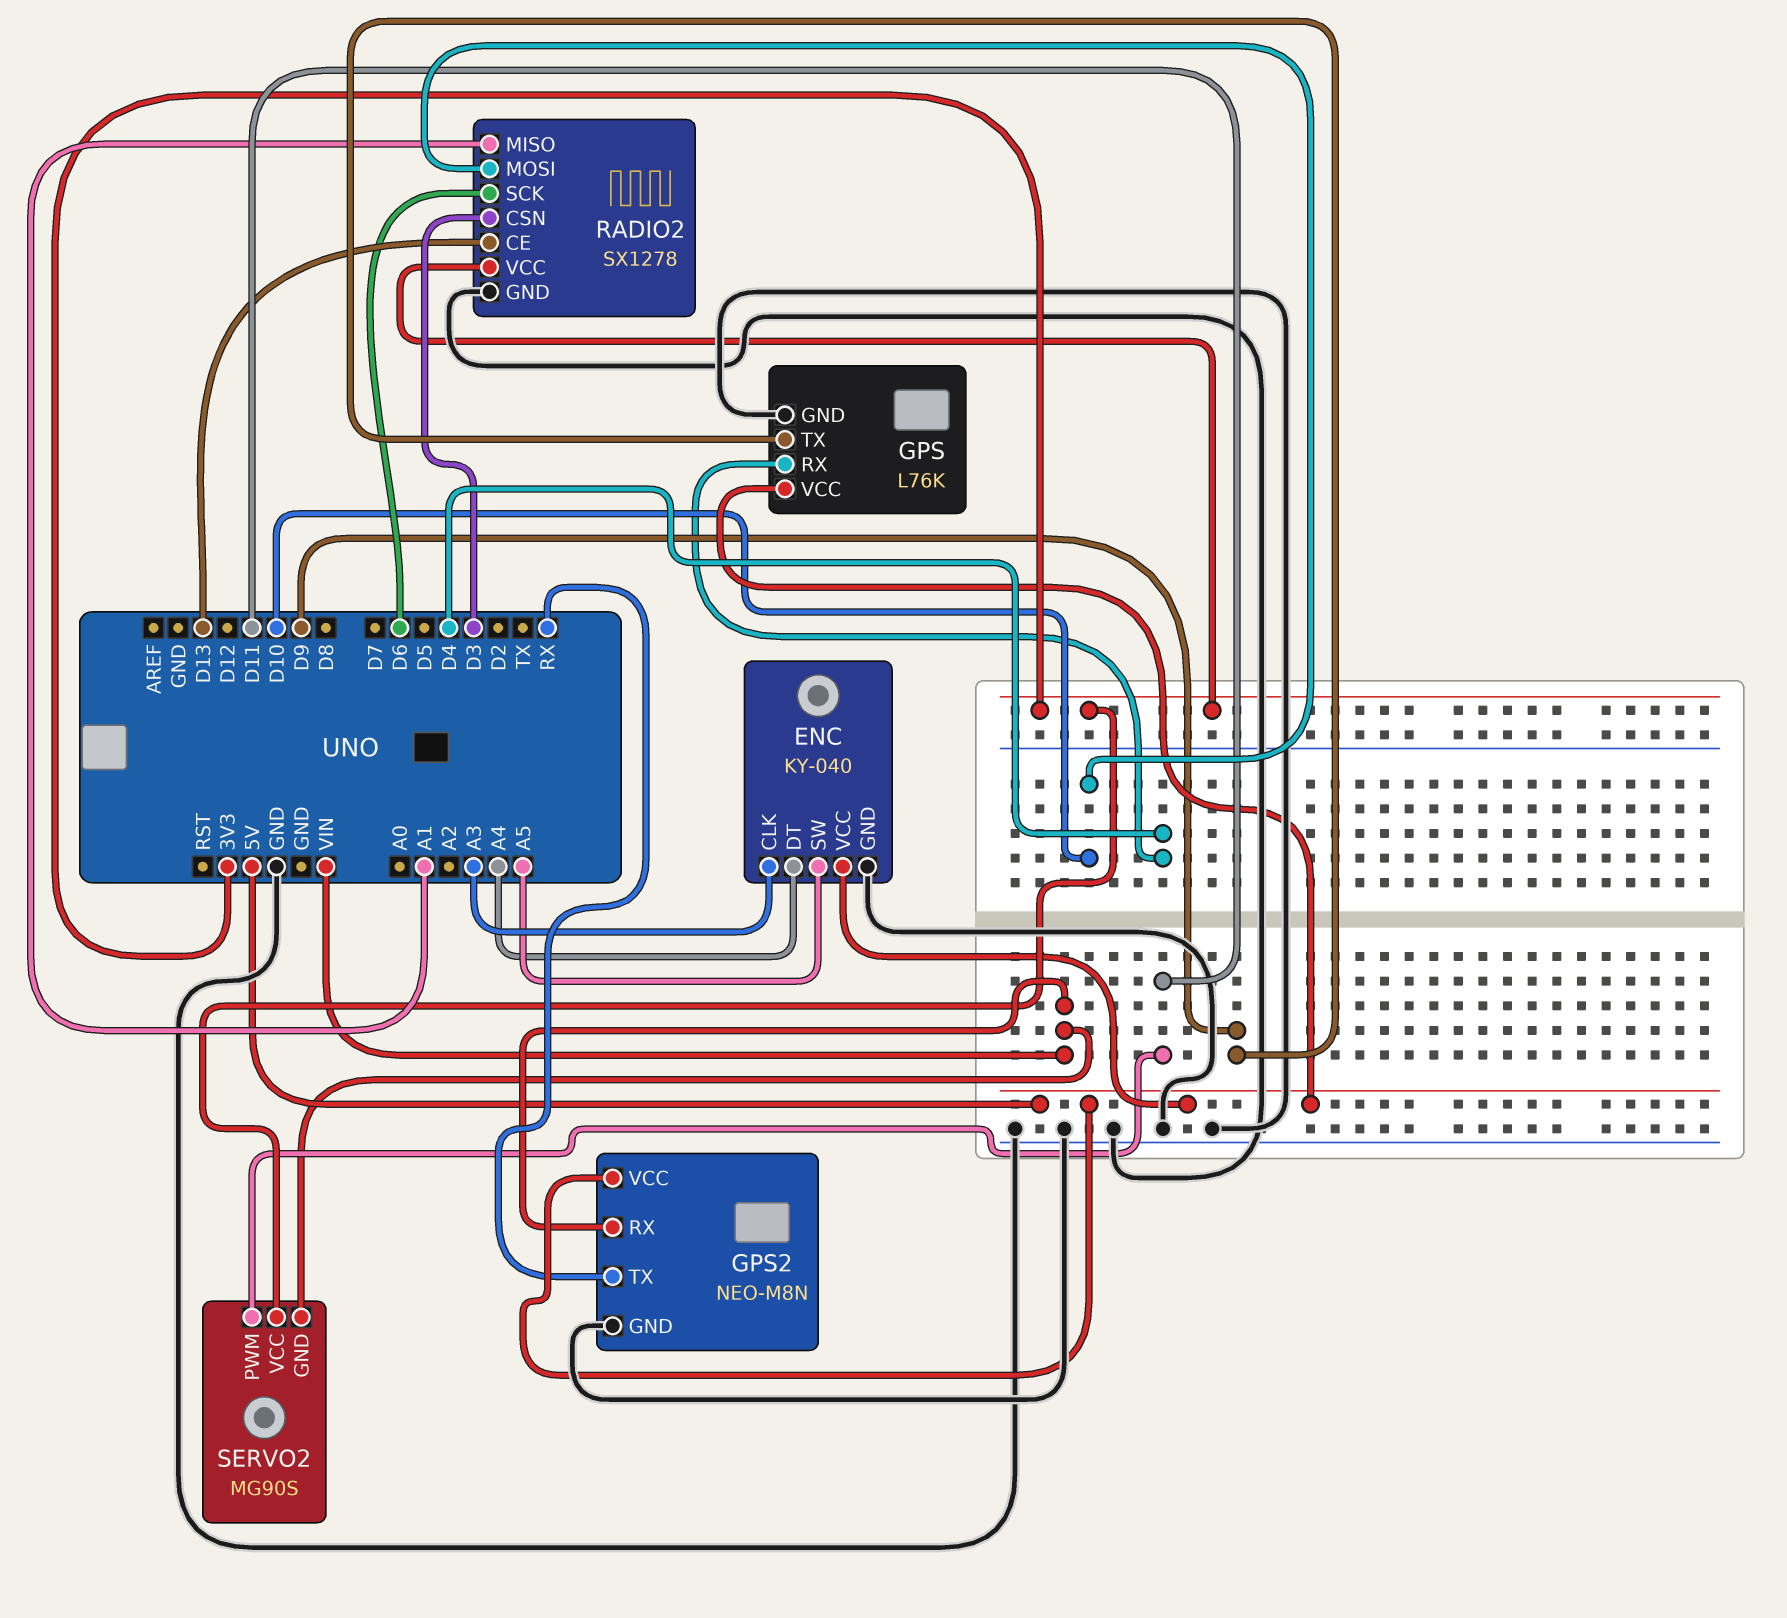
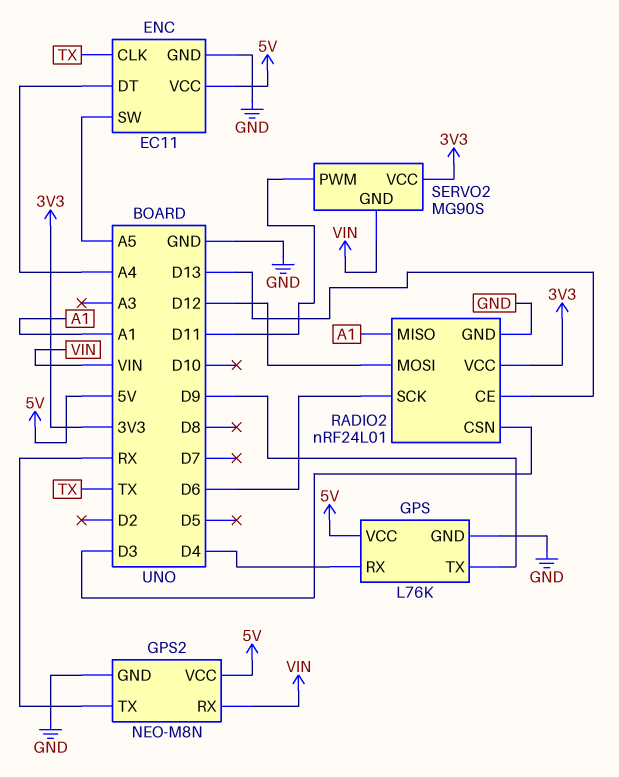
ENC: KY-040 -> EC11
ENC pin CLK: A3 -> TX
RADIO2: SX1278 -> nRF24L01
RADIO2 pin MOSI: D10 -> D12

